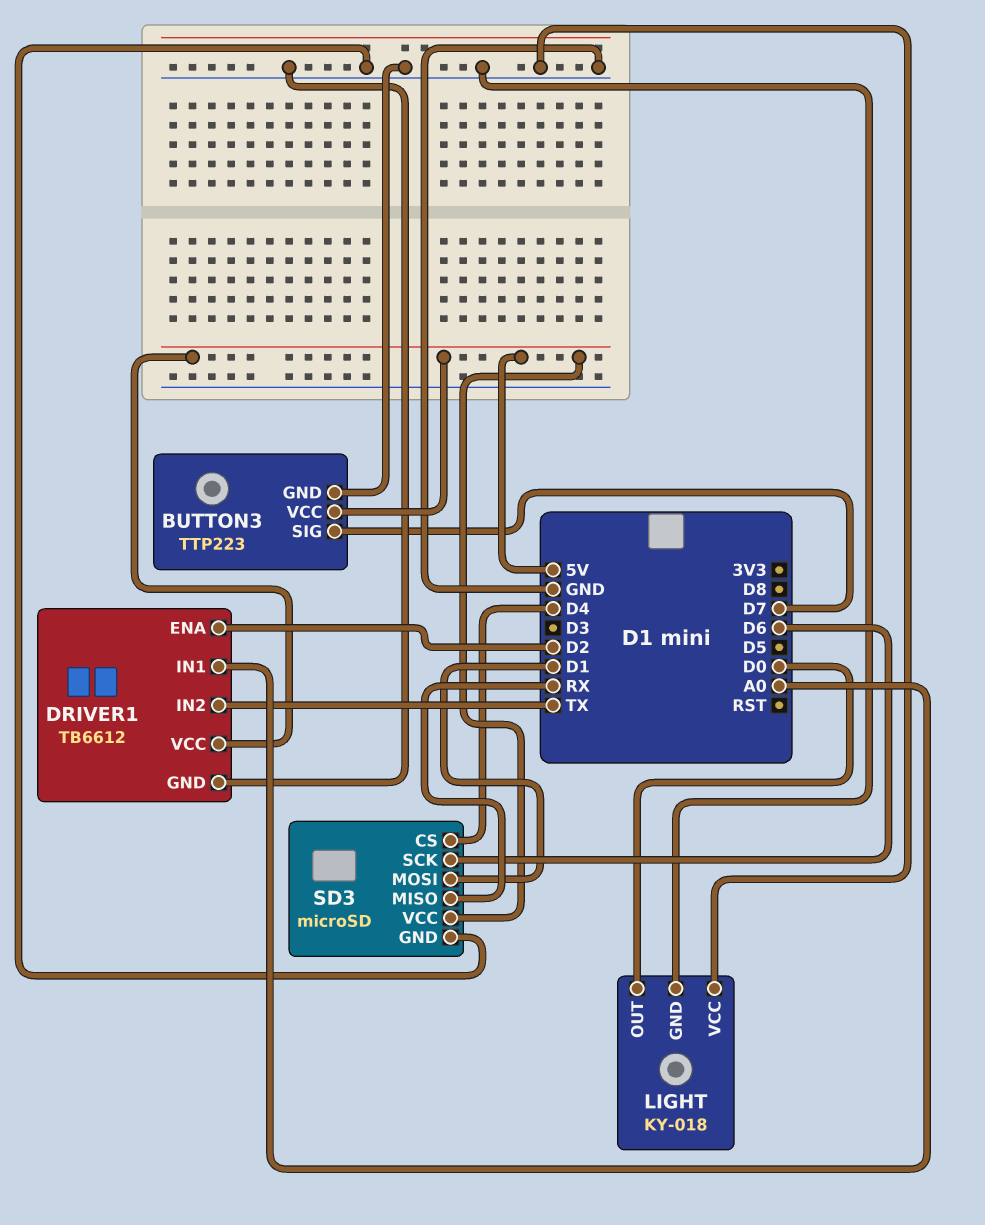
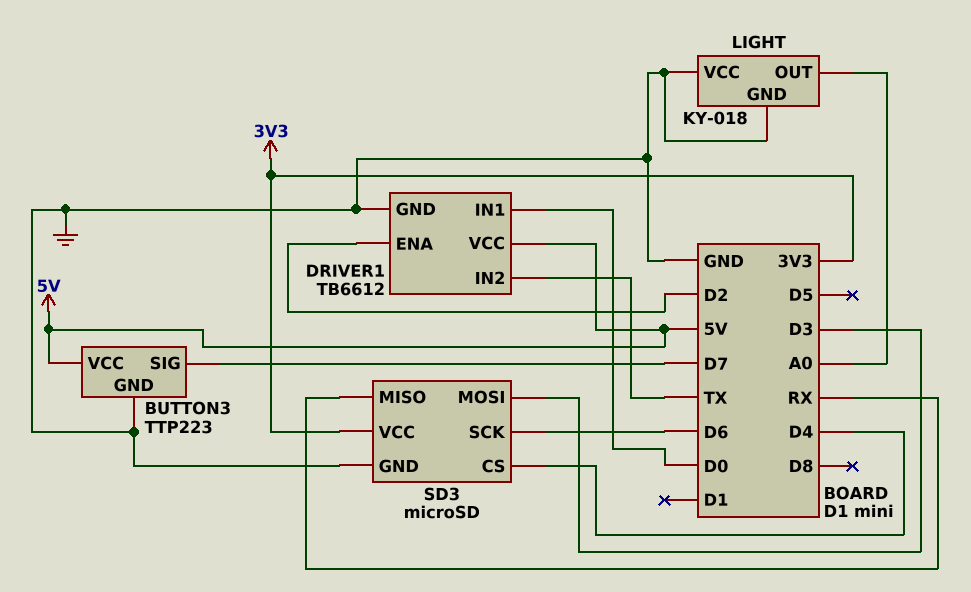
DRIVER1 pin IN1: A0 -> D0
LIGHT pin OUT: D0 -> A0
SD3 pin MOSI: D1 -> D3
SD3 pin VCC: 5V -> 3V3

